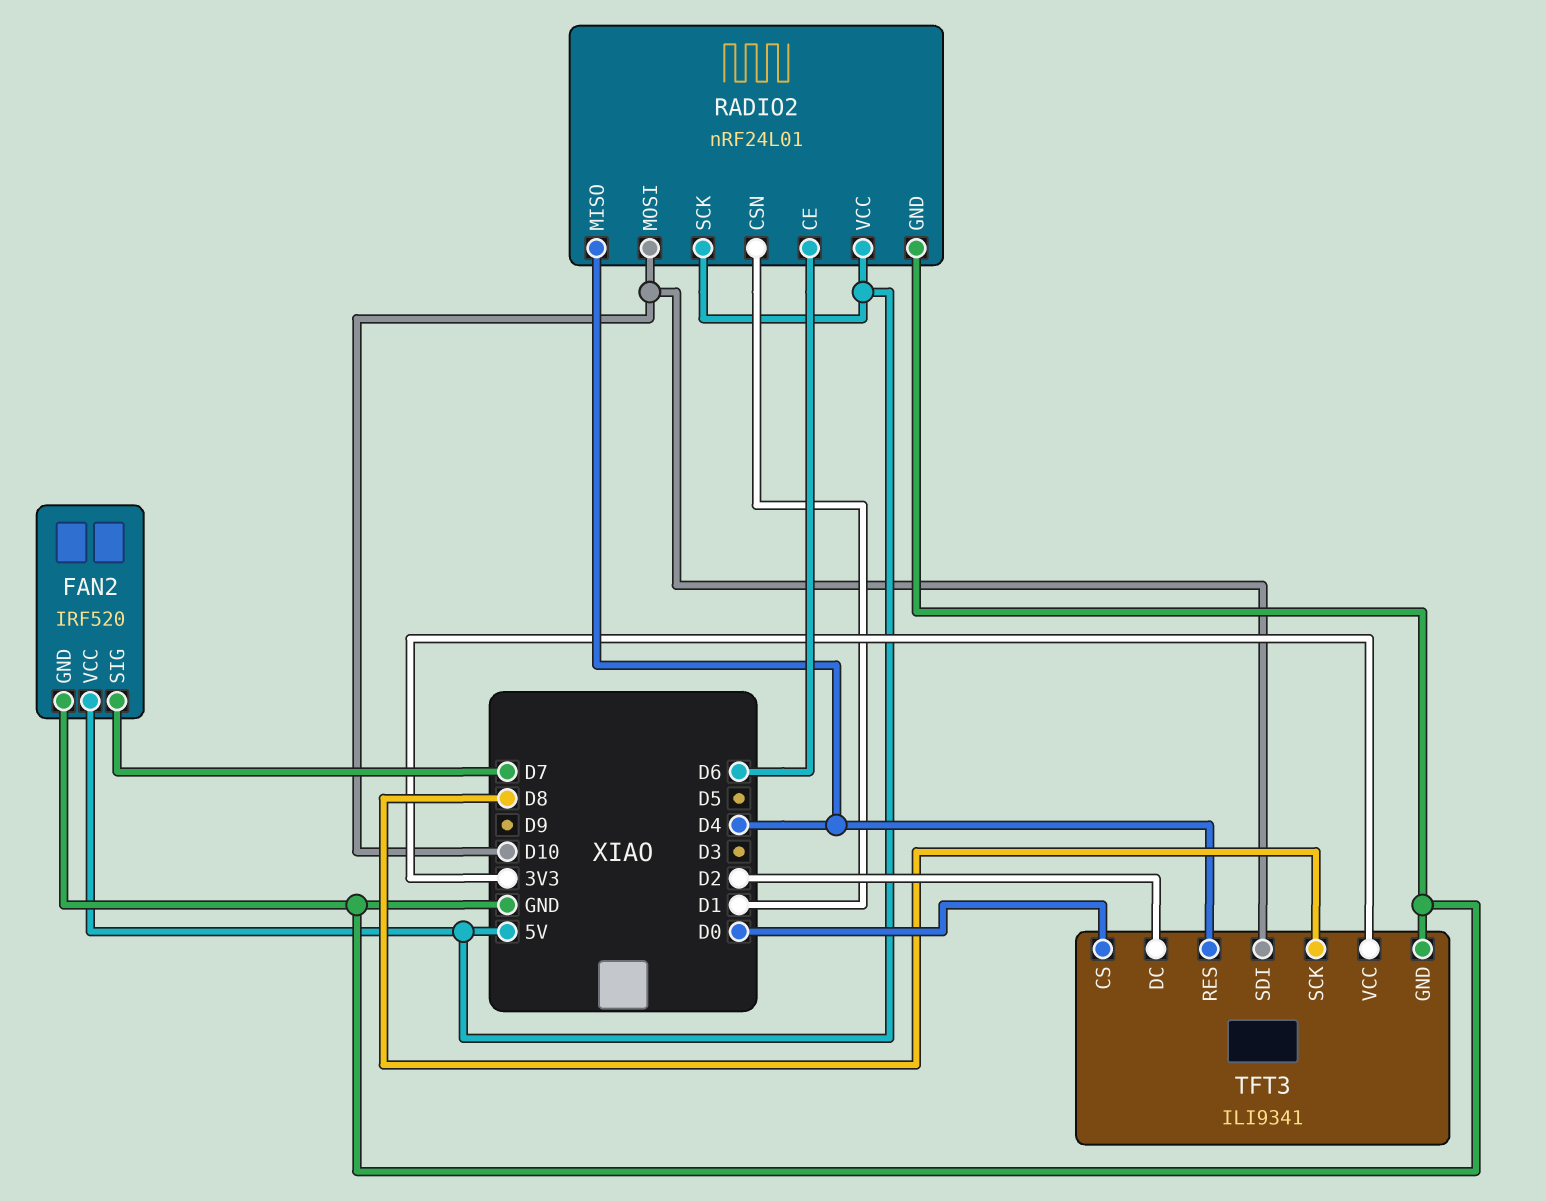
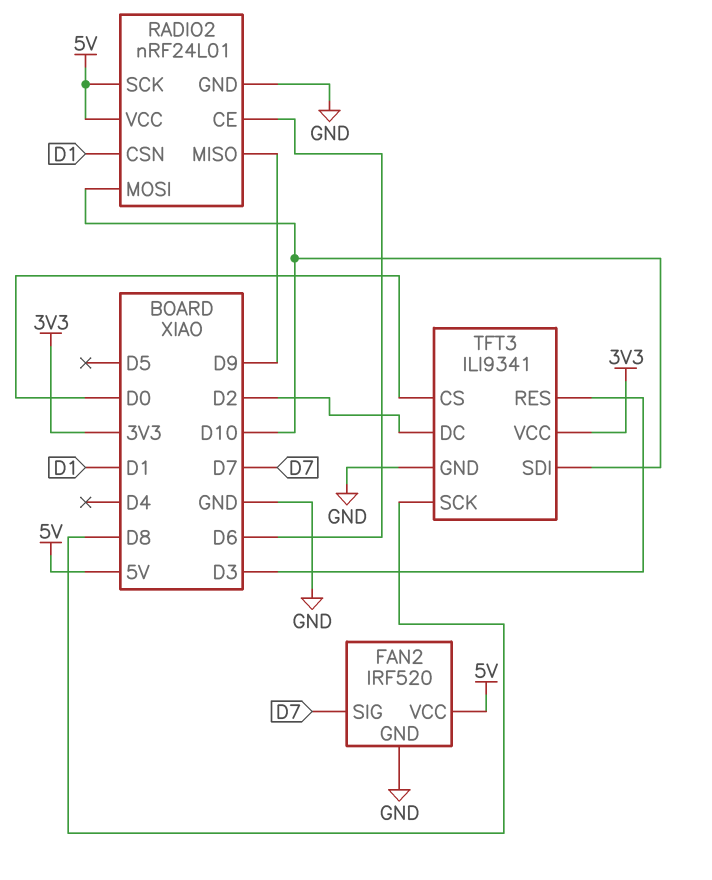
RADIO2 pin MISO: D4 -> D9
TFT3 pin RES: D4 -> D3

